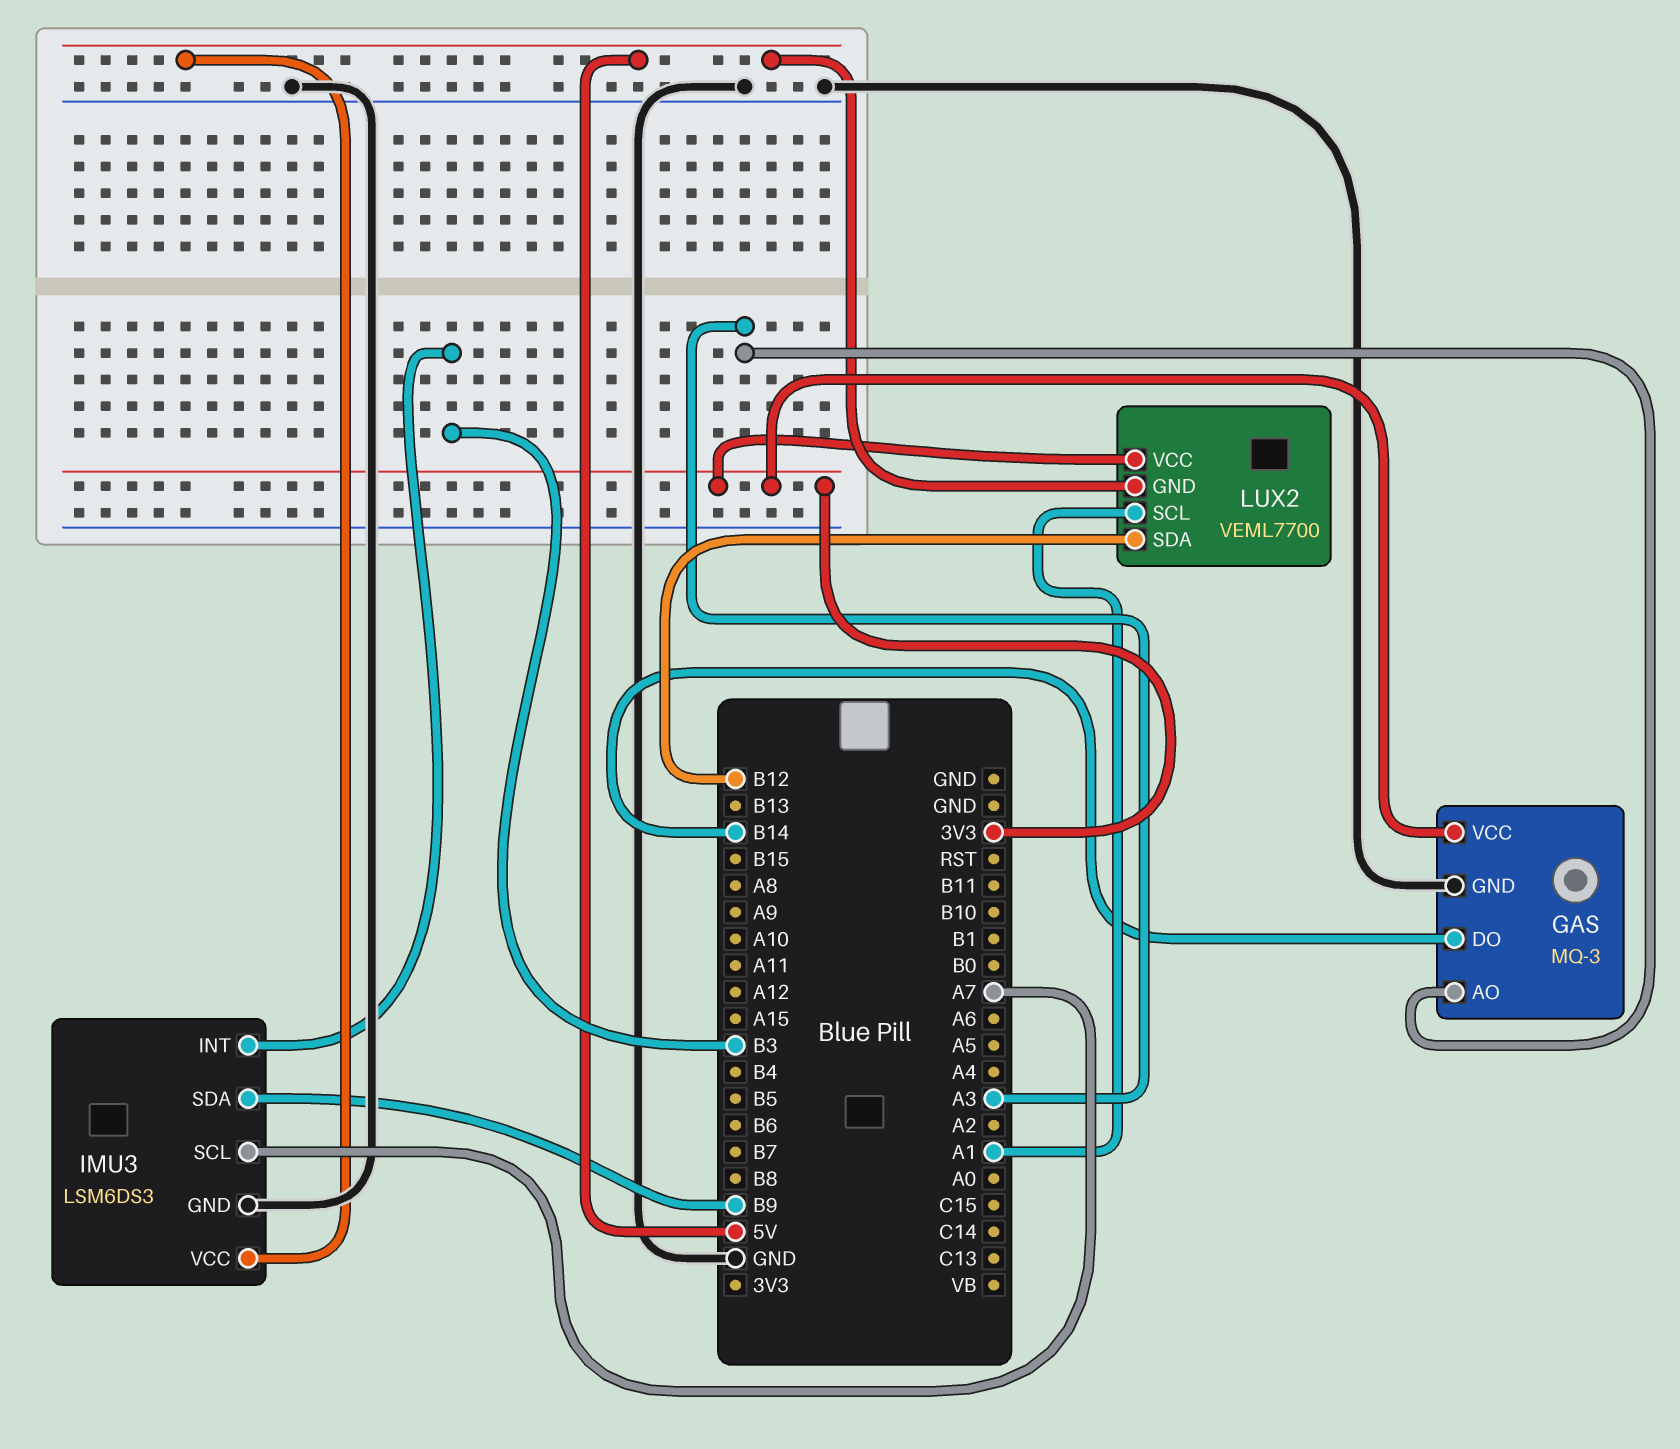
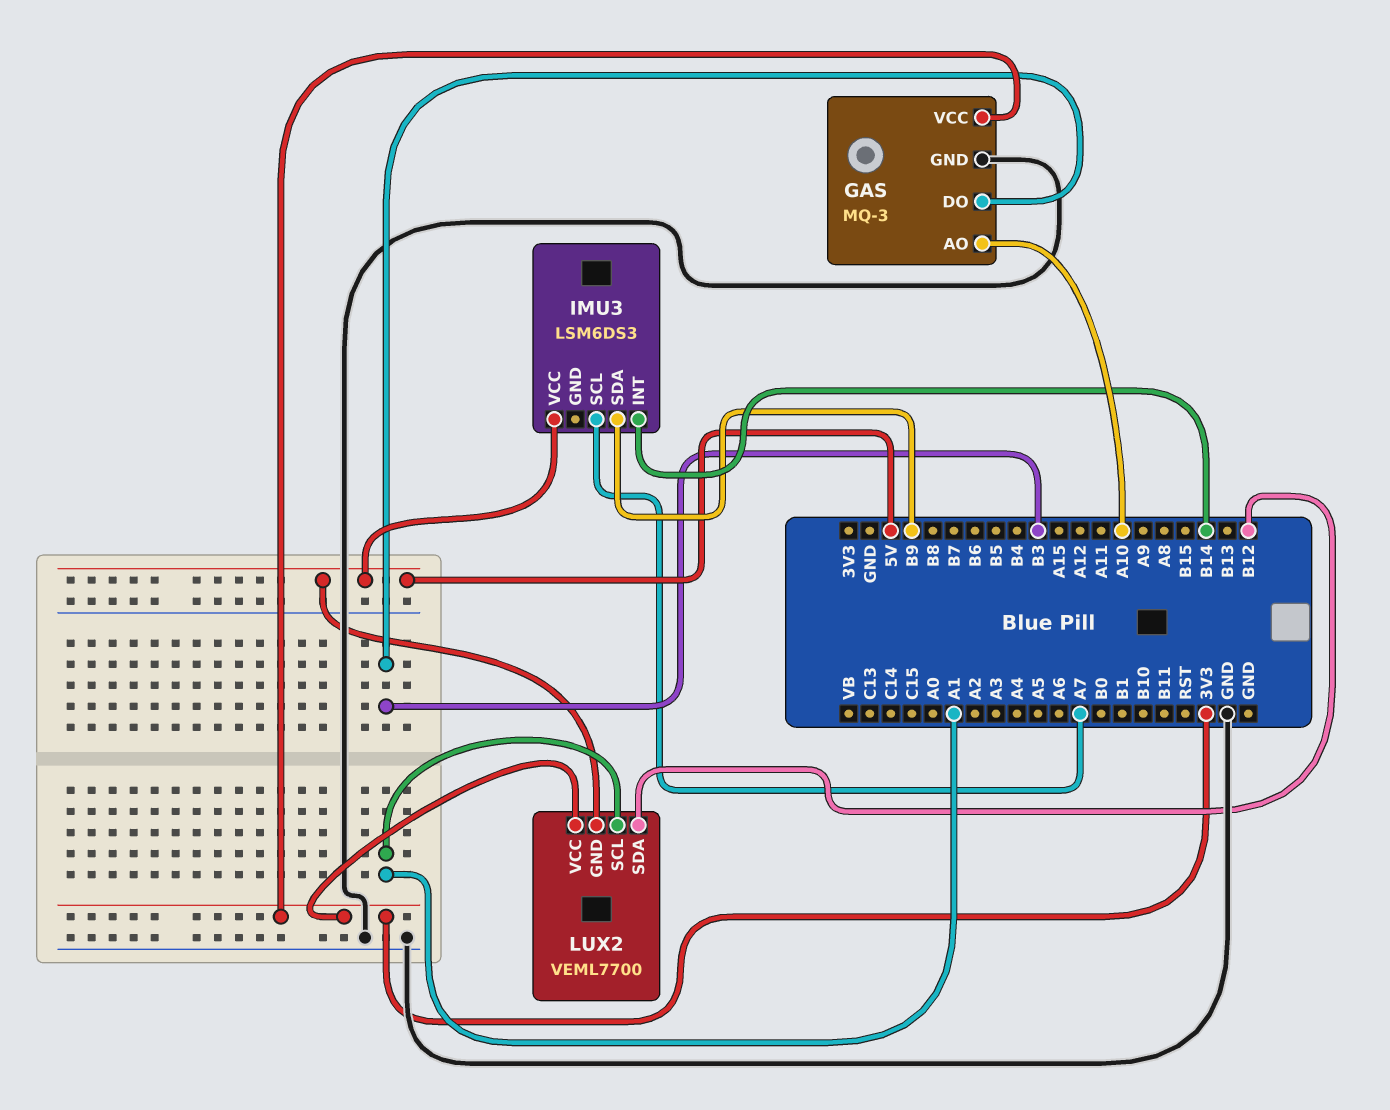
GAS pin AO: A3 -> A10
GAS pin DO: B14 -> B3
IMU3 pin GND: GND -> none
IMU3 pin INT: B3 -> B14

